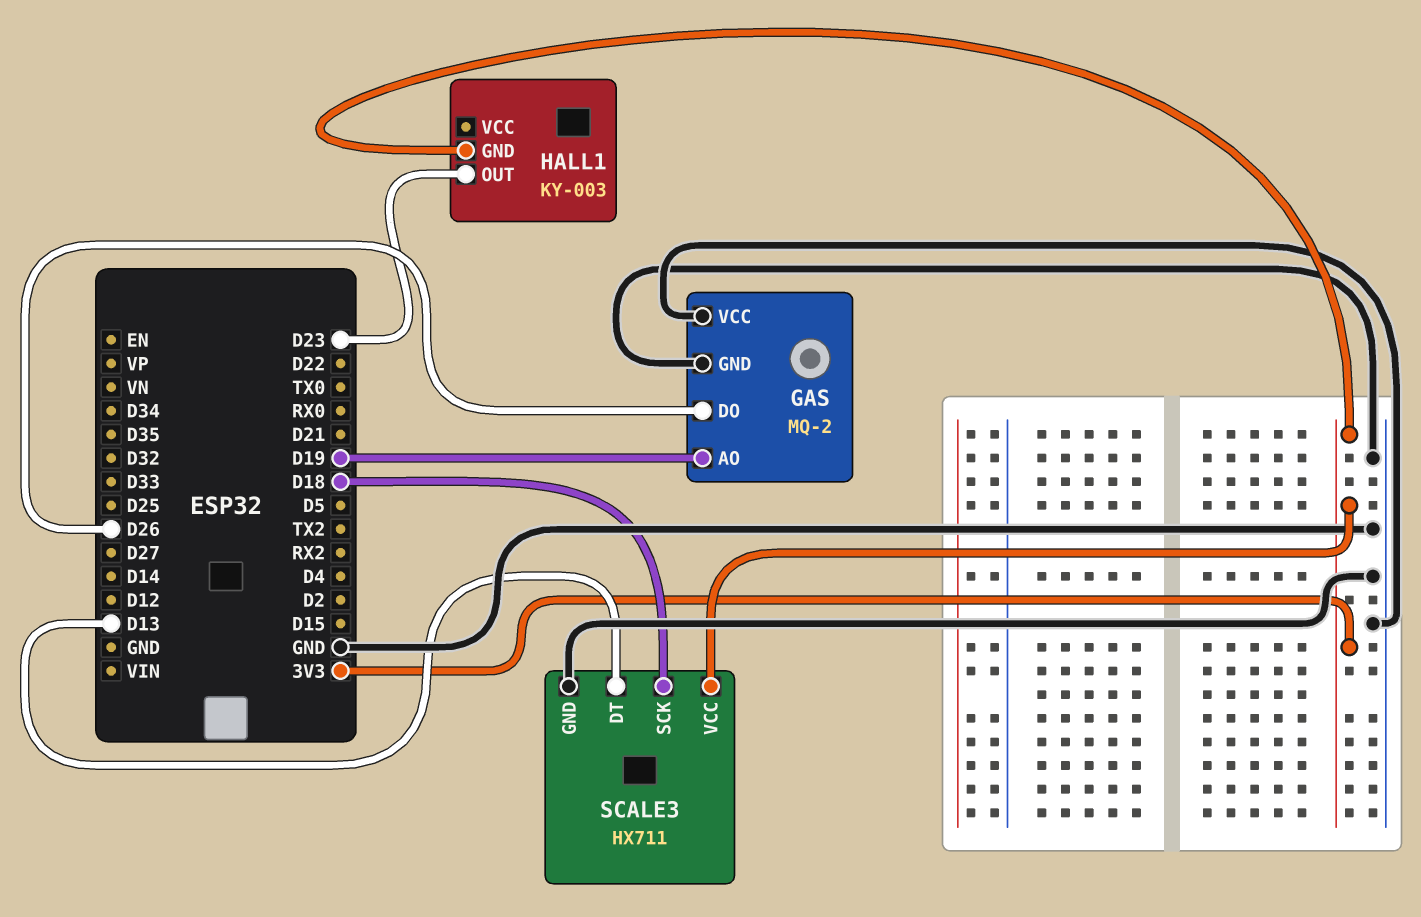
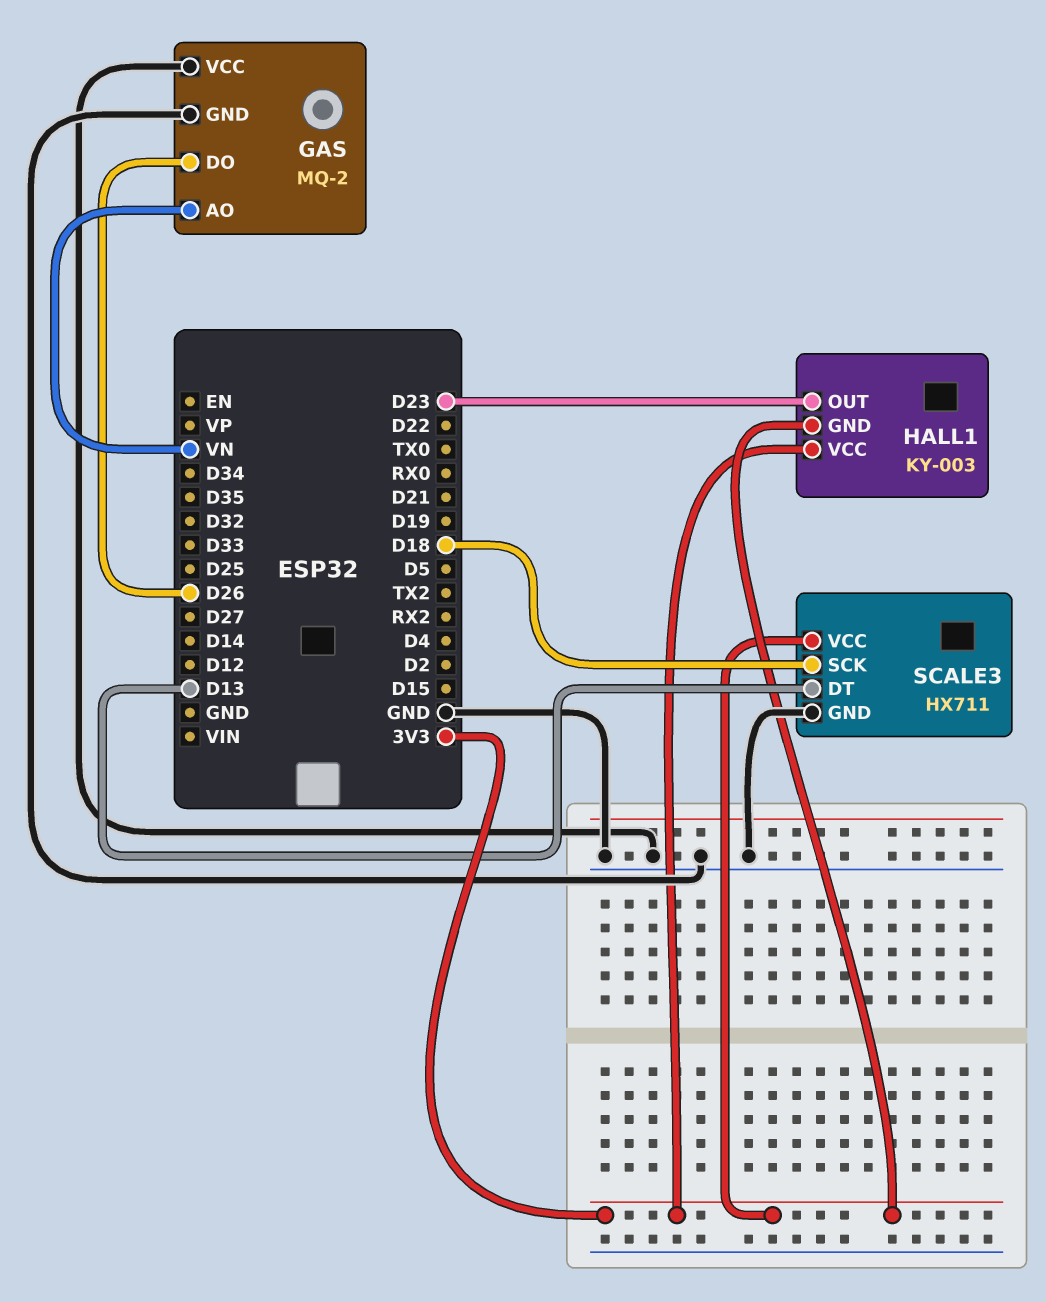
GAS pin AO: D19 -> VN
HALL1 pin VCC: none -> 3V3

